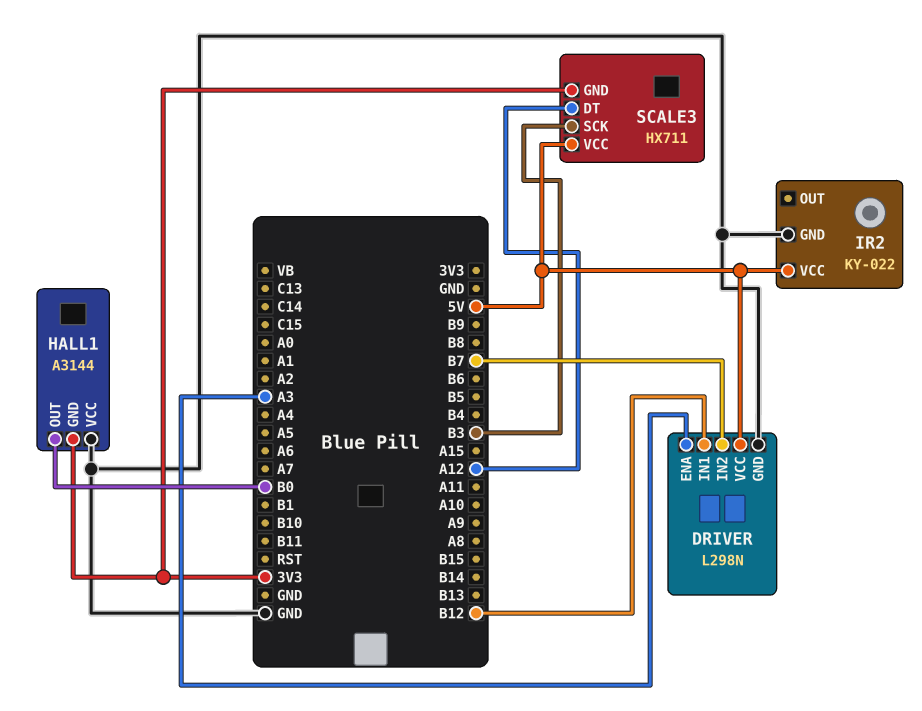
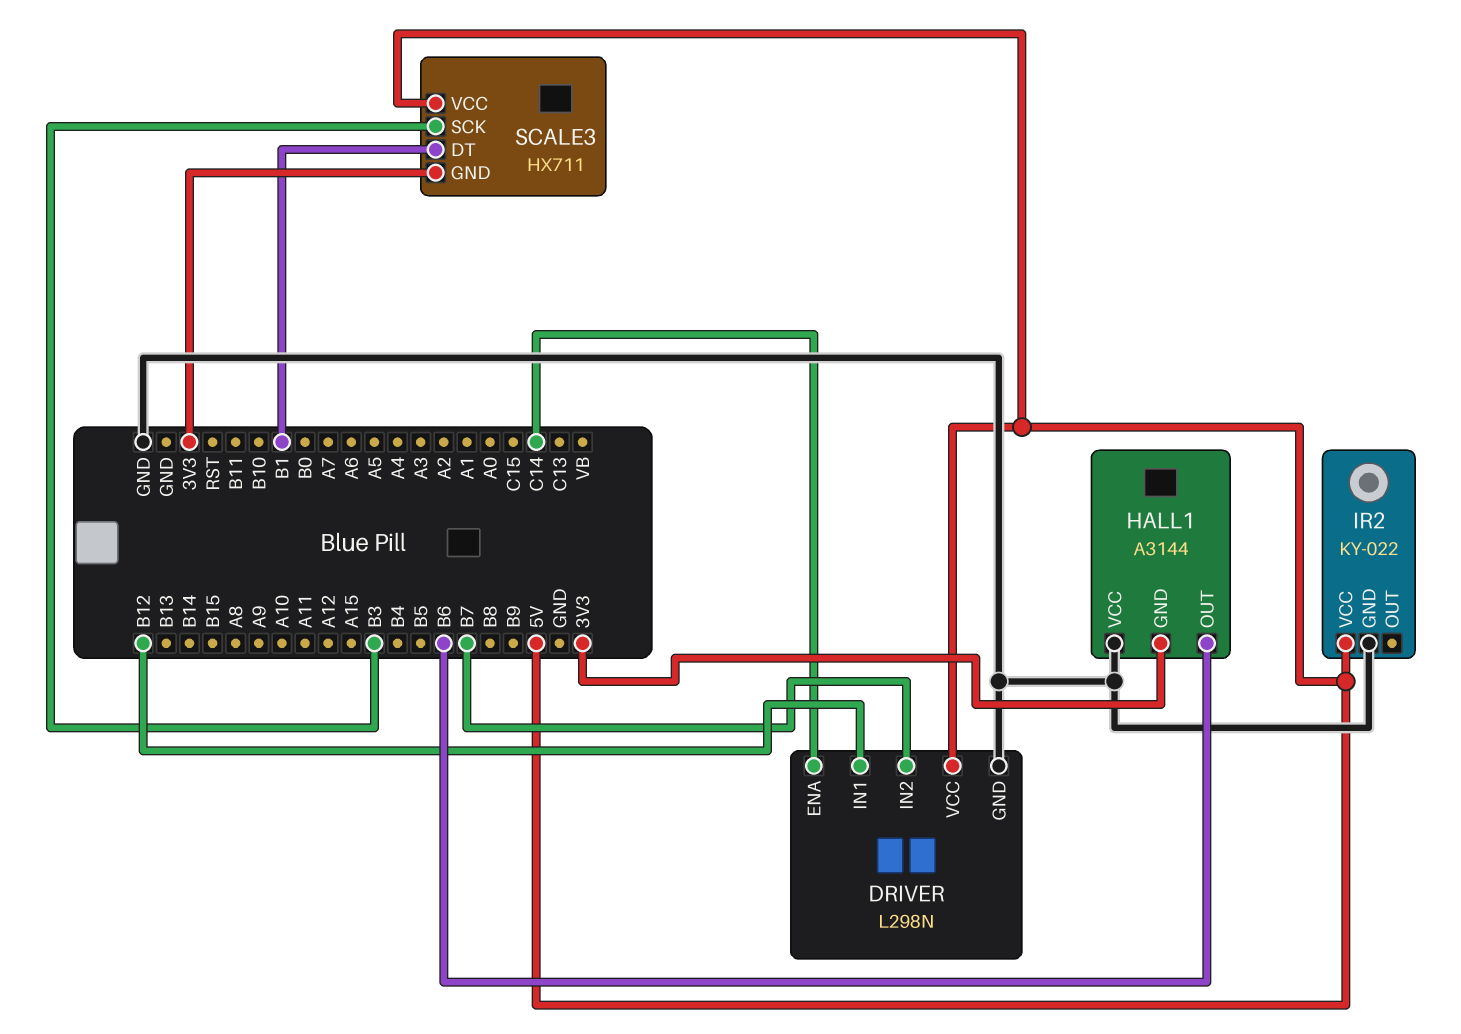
DRIVER pin ENA: A3 -> C14
HALL1 pin OUT: B0 -> B6
SCALE3 pin DT: A12 -> B1

